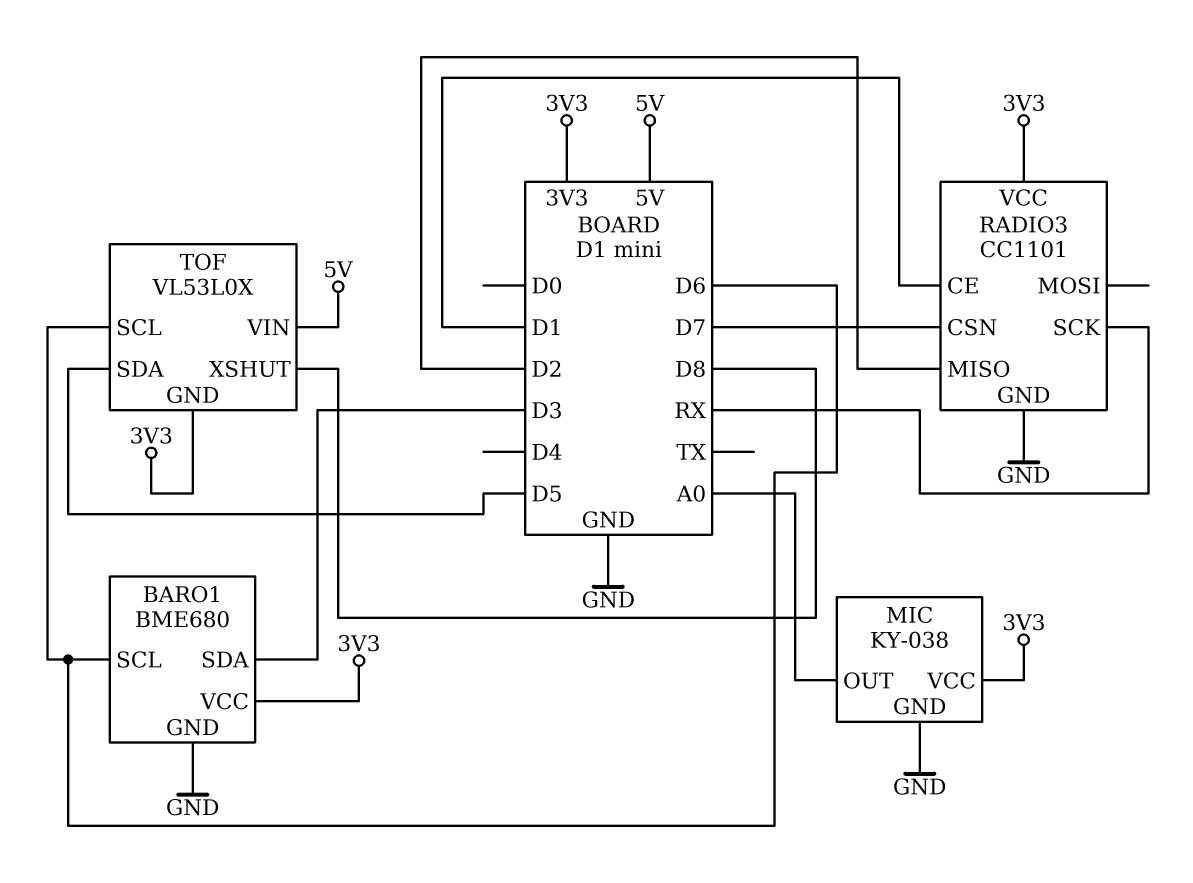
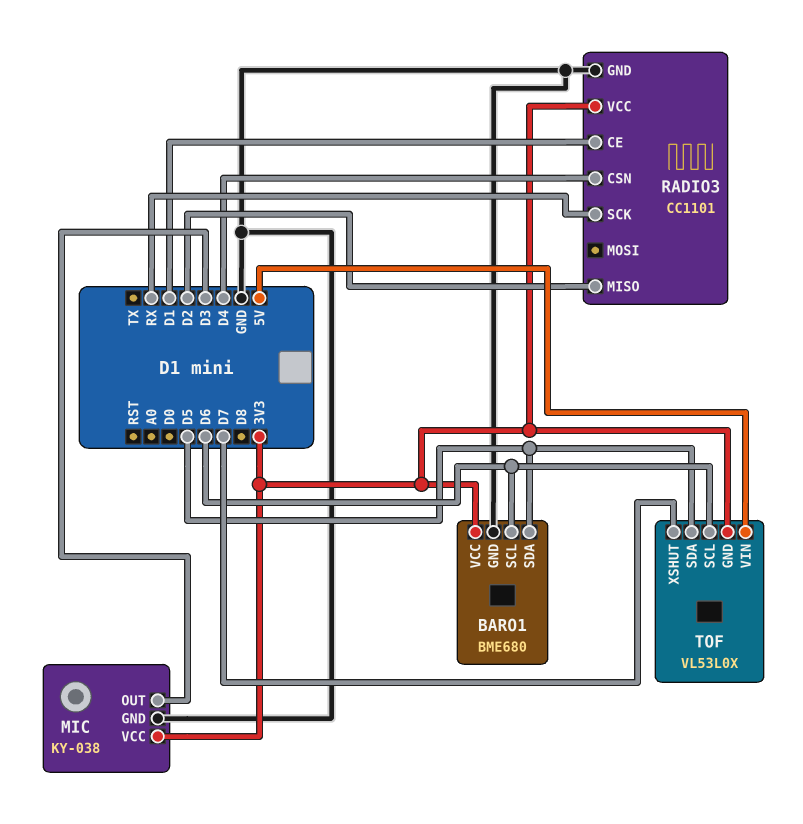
BARO1 pin SDA: D3 -> D5
MIC pin OUT: A0 -> D3
RADIO3 pin CSN: D7 -> D4
TOF pin XSHUT: D8 -> D7

